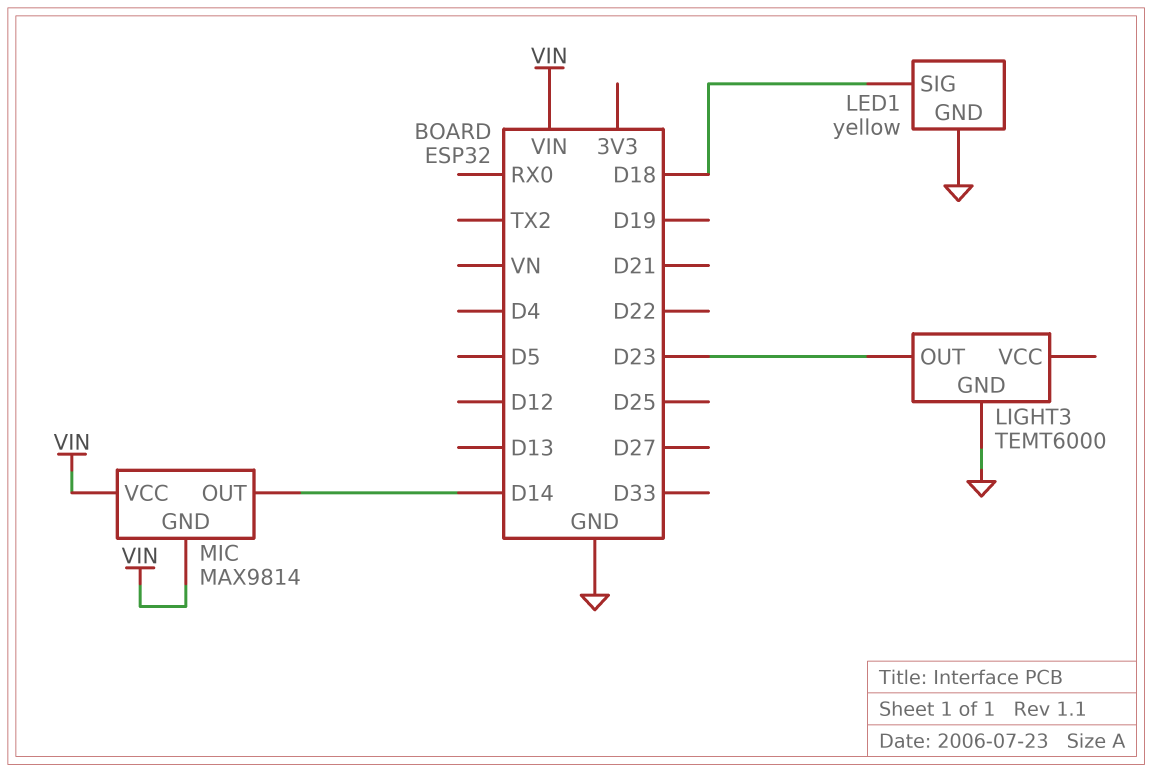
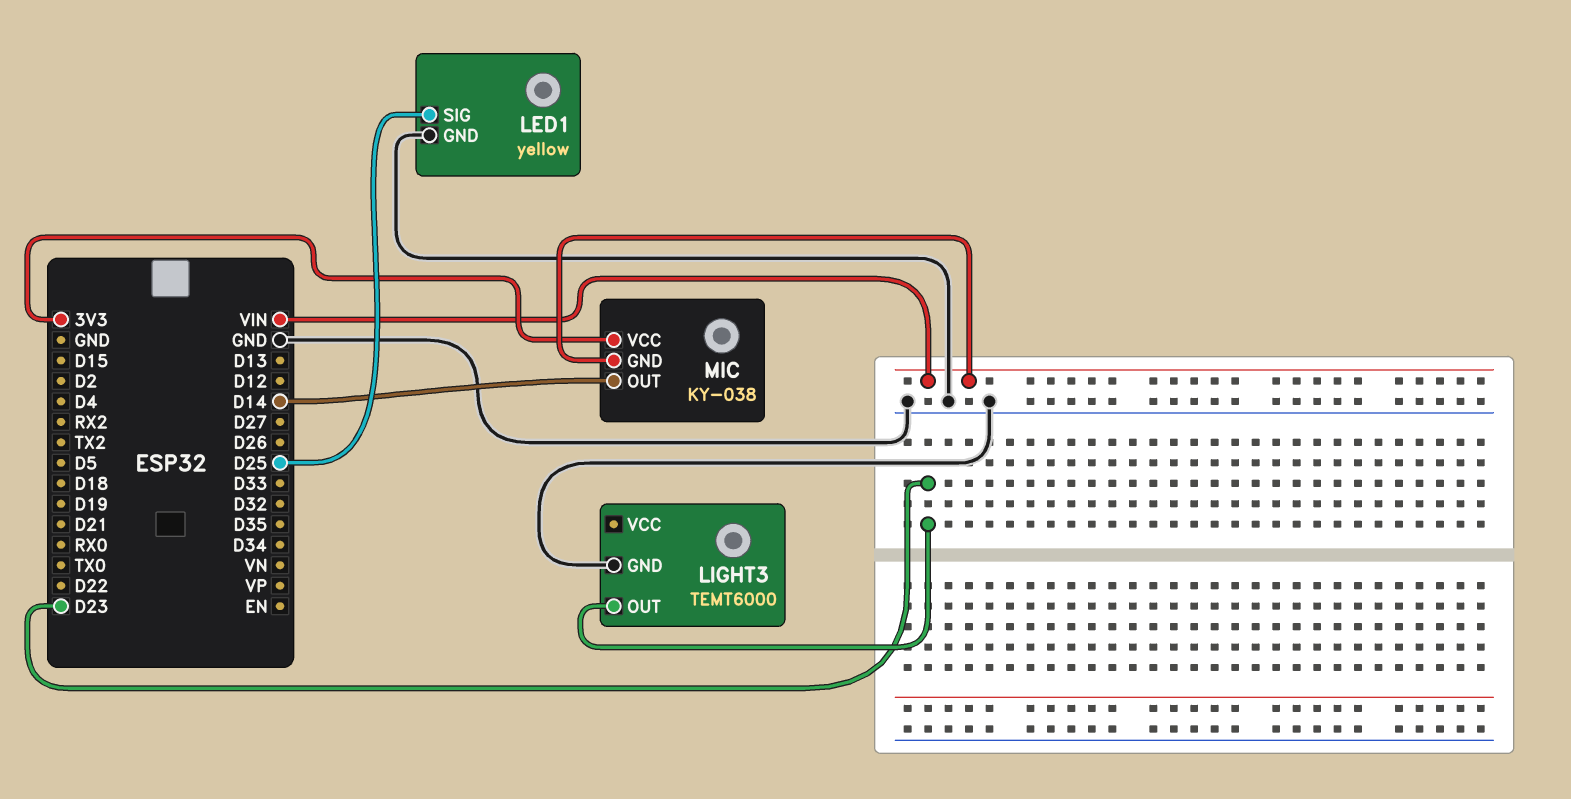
LED1 pin SIG: D18 -> D25
MIC: MAX9814 -> KY-038
MIC pin VCC: VIN -> 3V3

